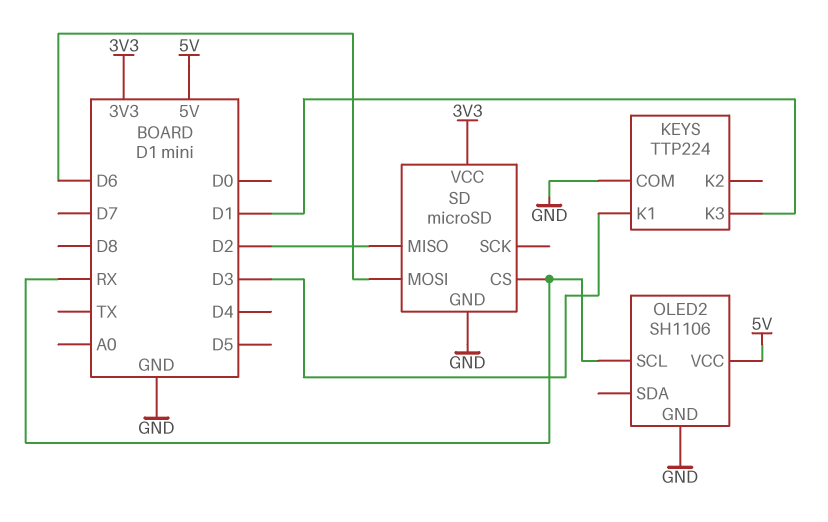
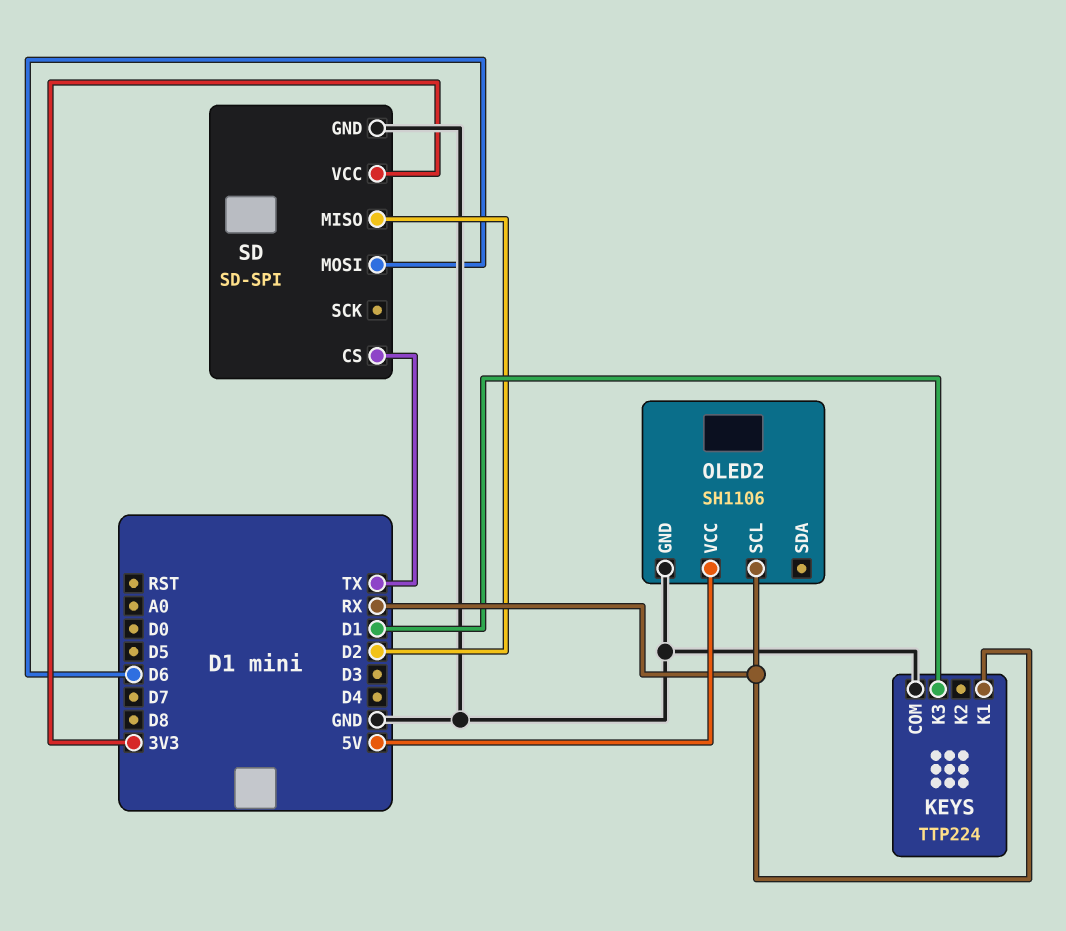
KEYS pin K1: D3 -> RX
SD: microSD -> SD-SPI
SD pin CS: RX -> TX

